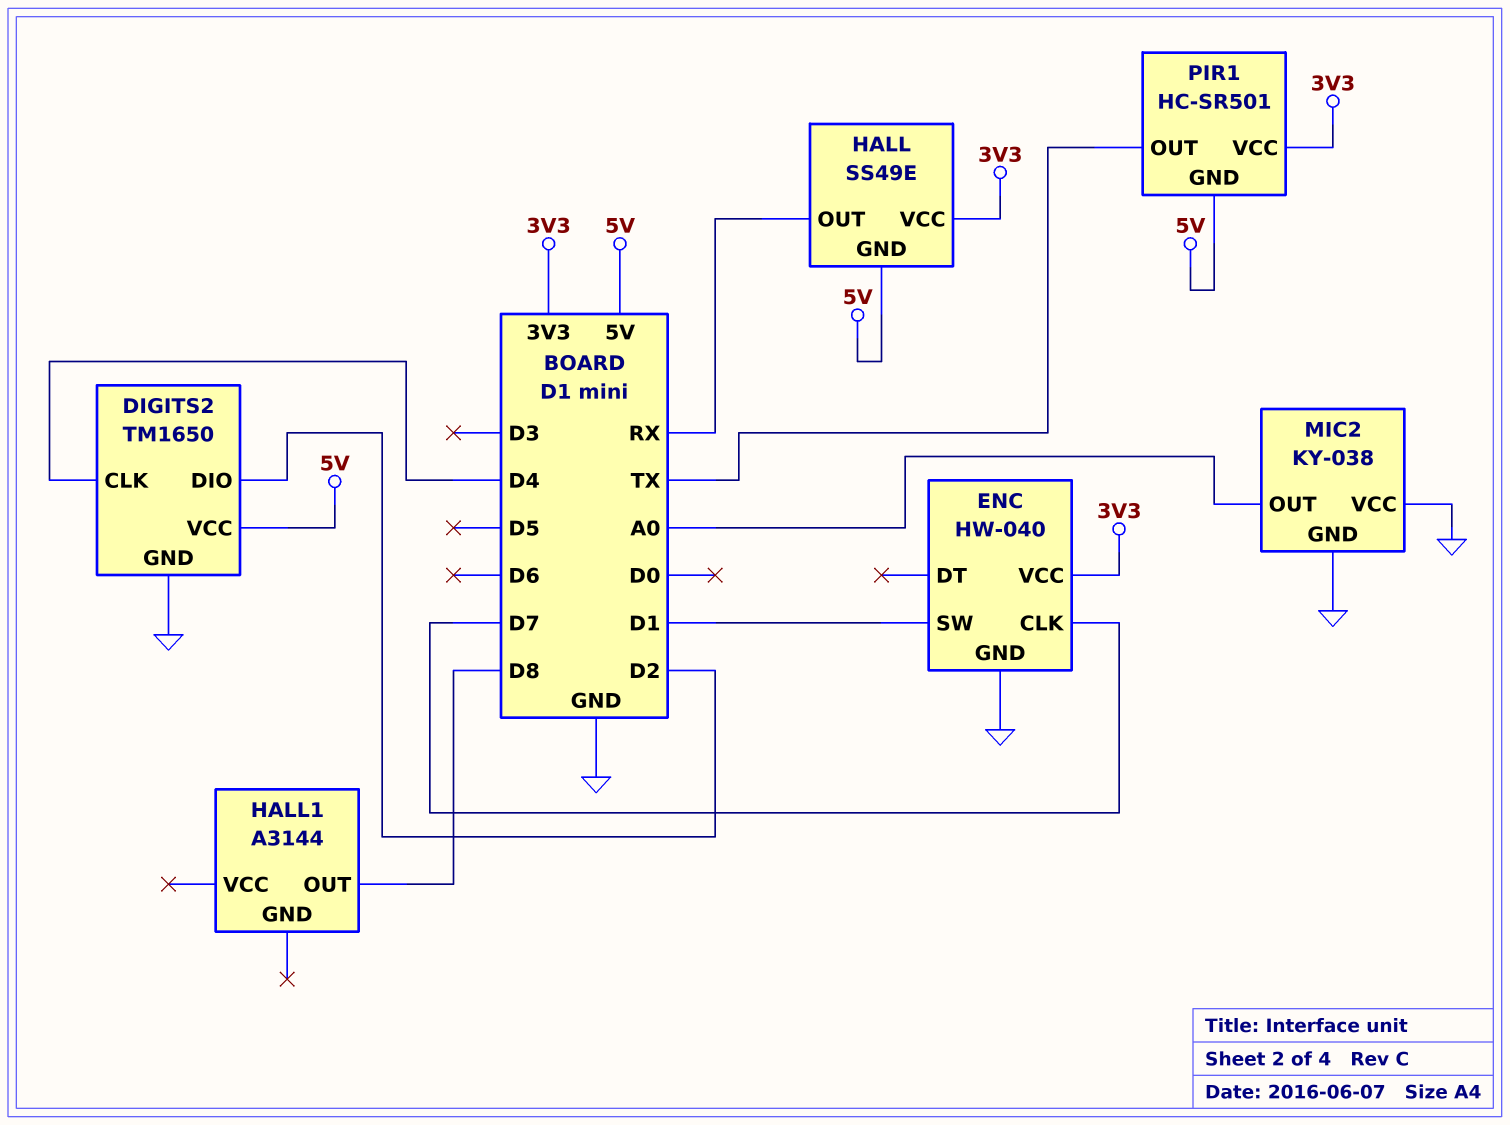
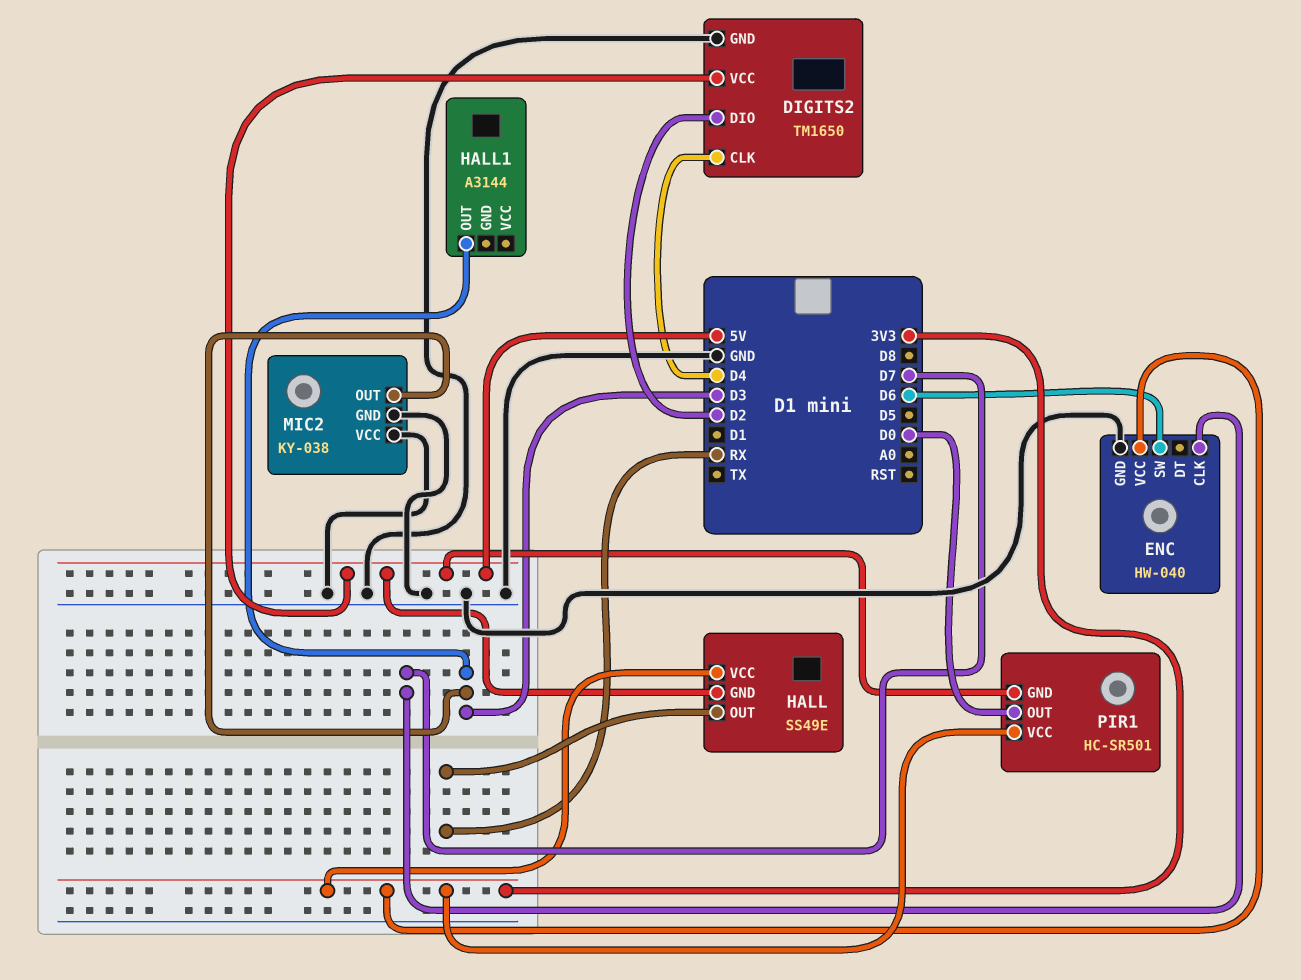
ENC pin SW: D1 -> D6
HALL1 pin OUT: D8 -> D3
MIC2 pin OUT: A0 -> D3
PIR1 pin OUT: TX -> D0

